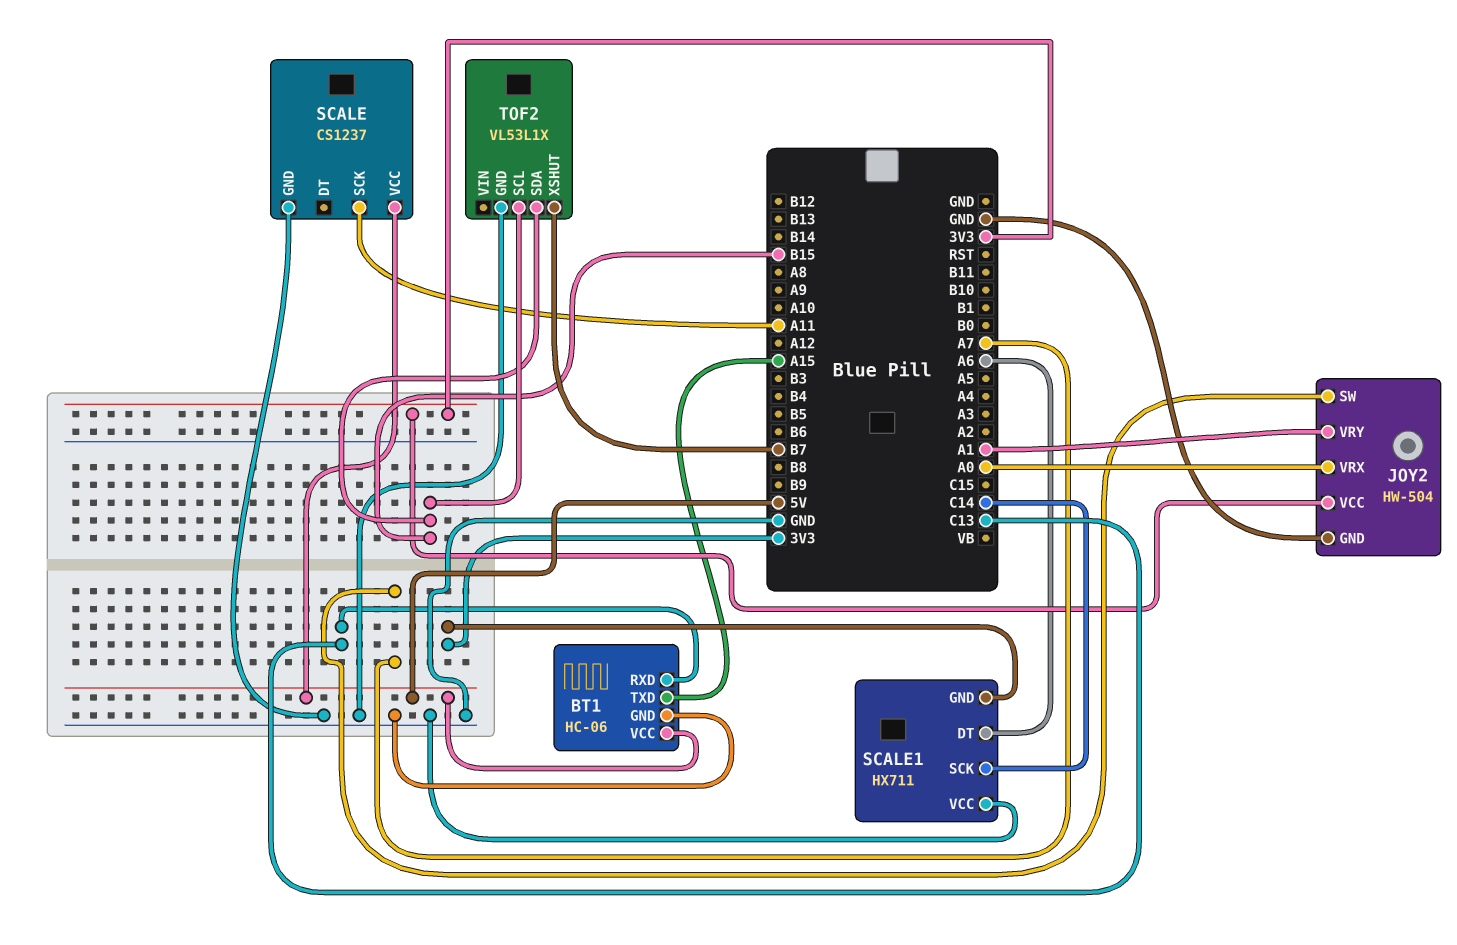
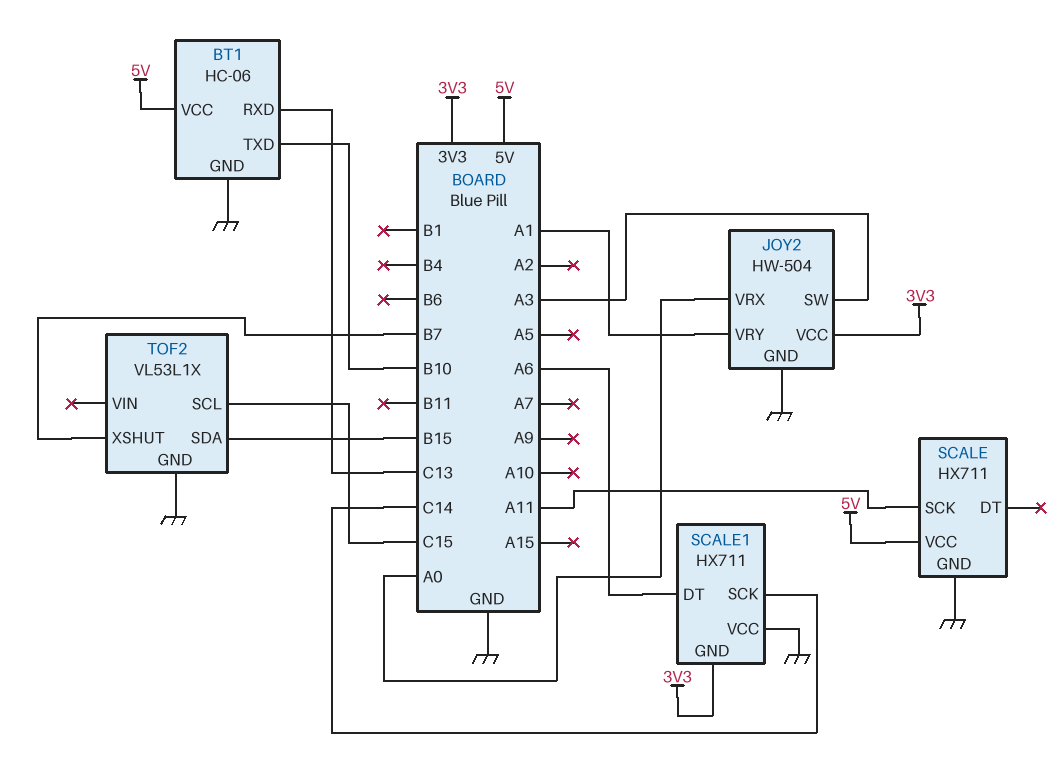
BT1 pin TXD: A15 -> B10
JOY2 pin SW: A7 -> A3
SCALE: CS1237 -> HX711
TOF2 pin SCL: B15 -> C15

